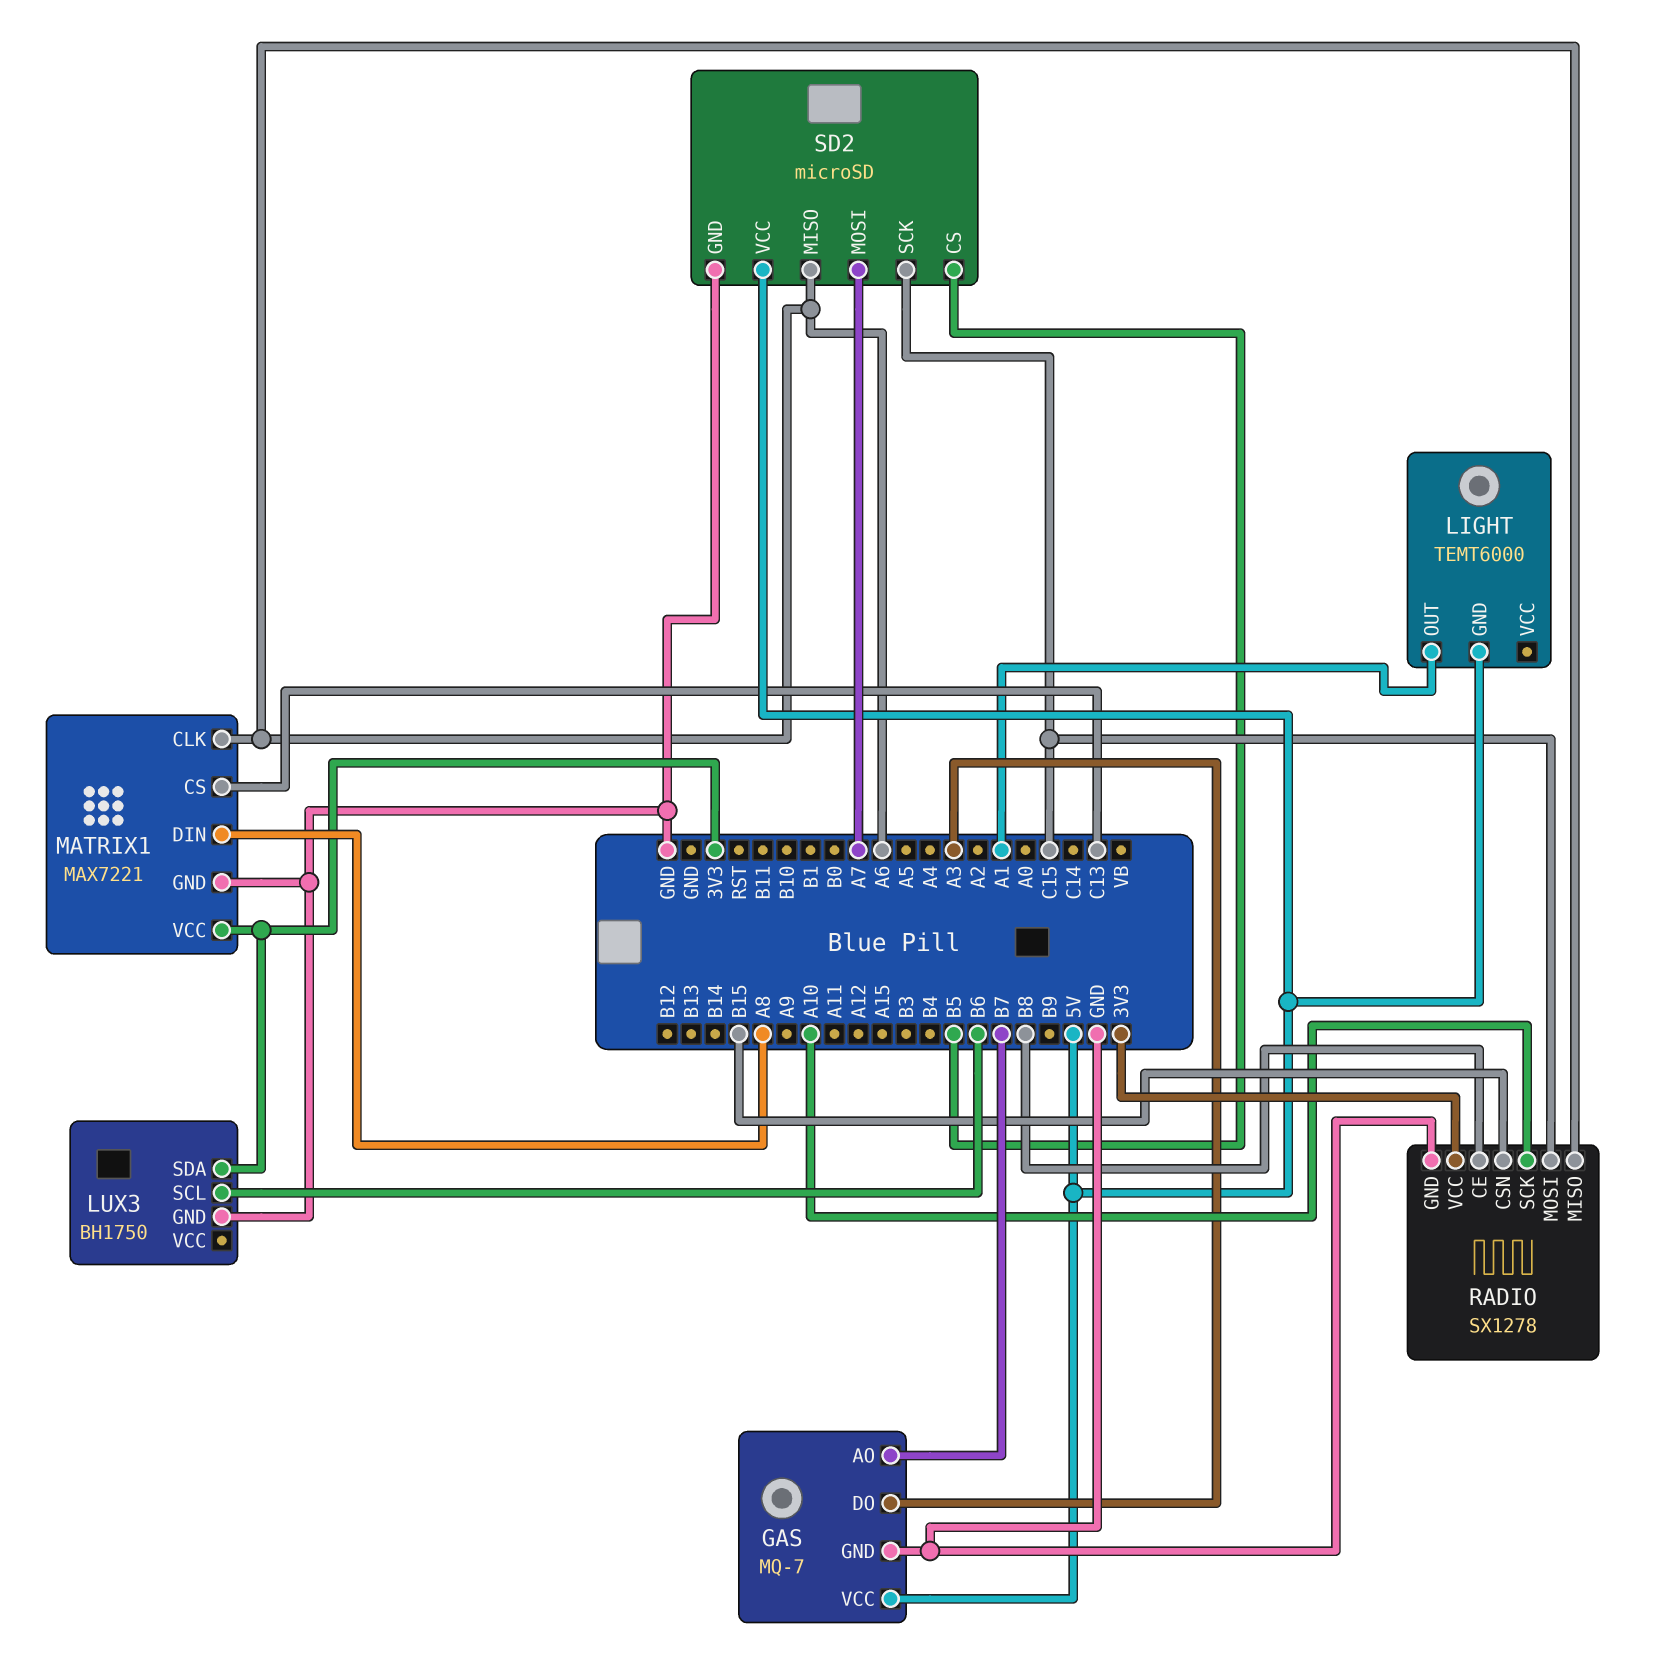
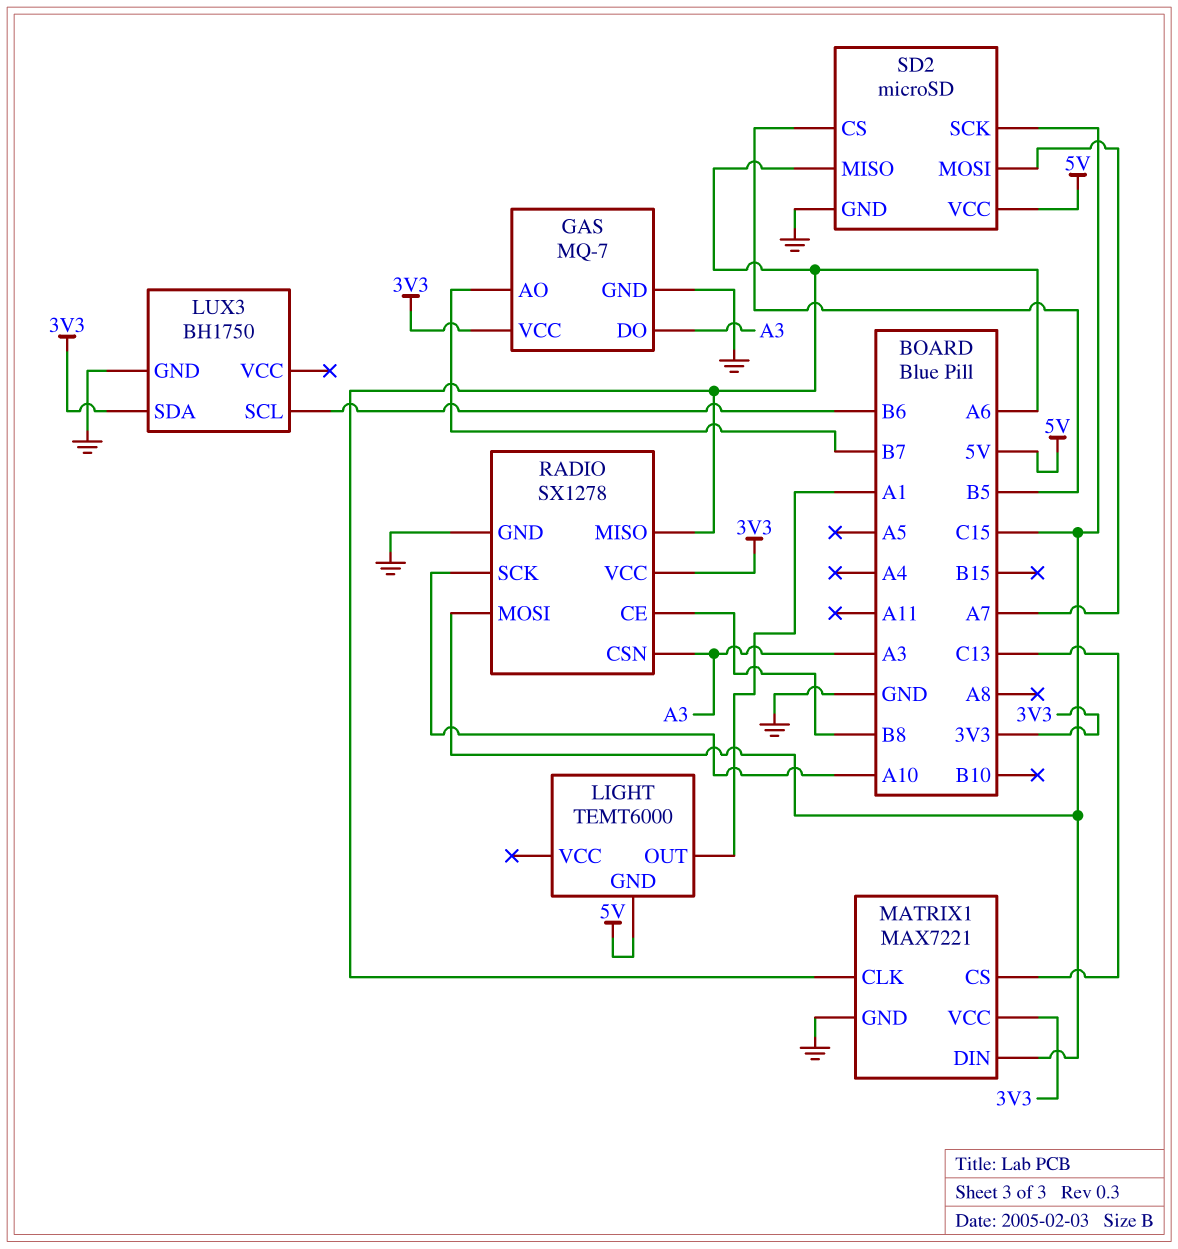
GAS pin VCC: 5V -> 3V3
MATRIX1 pin DIN: A8 -> C15
RADIO pin CSN: B15 -> A3

